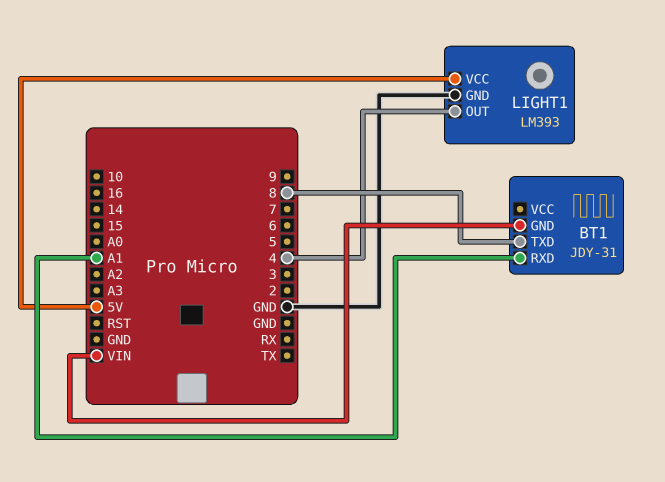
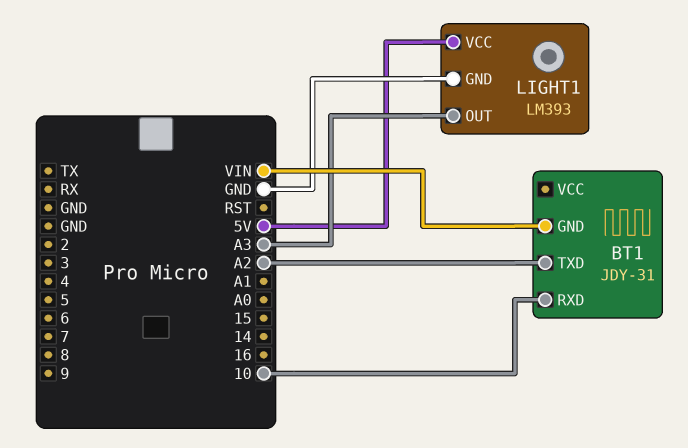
BT1 pin RXD: A1 -> 10
BT1 pin TXD: 8 -> A2
LIGHT1 pin OUT: 4 -> A3

